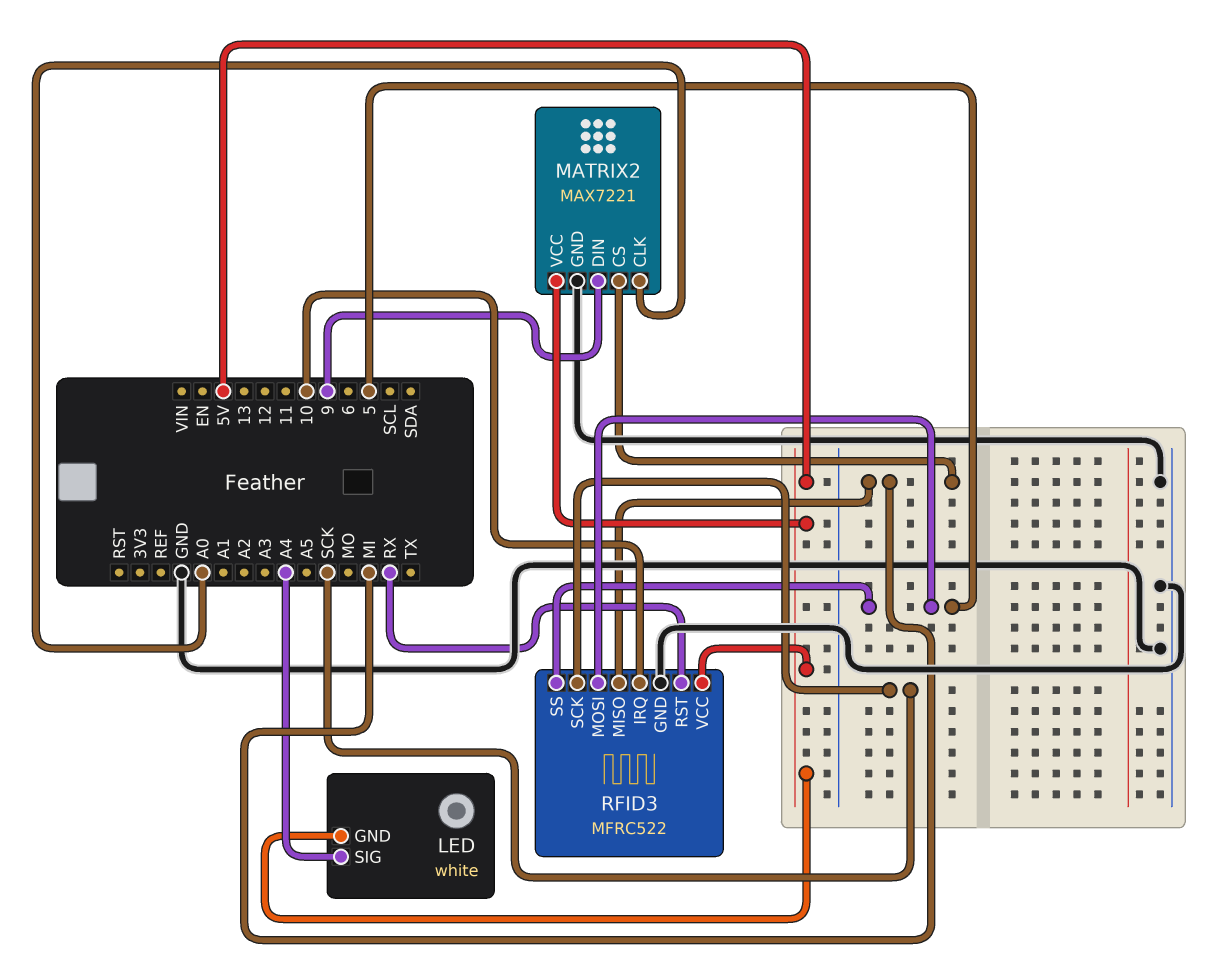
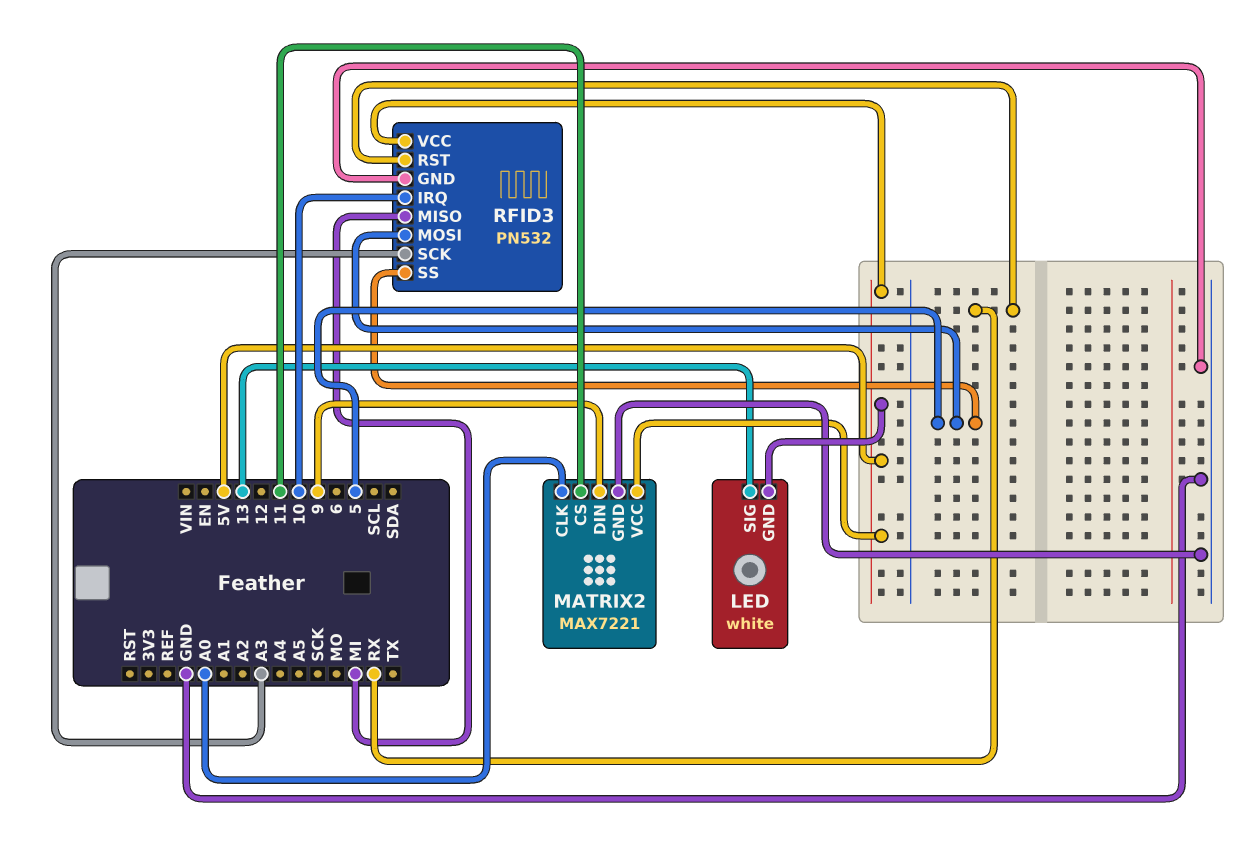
LED pin SIG: A4 -> 13
MATRIX2 pin CS: MI -> 11
RFID3: MFRC522 -> PN532
RFID3 pin SCK: SCK -> A3

